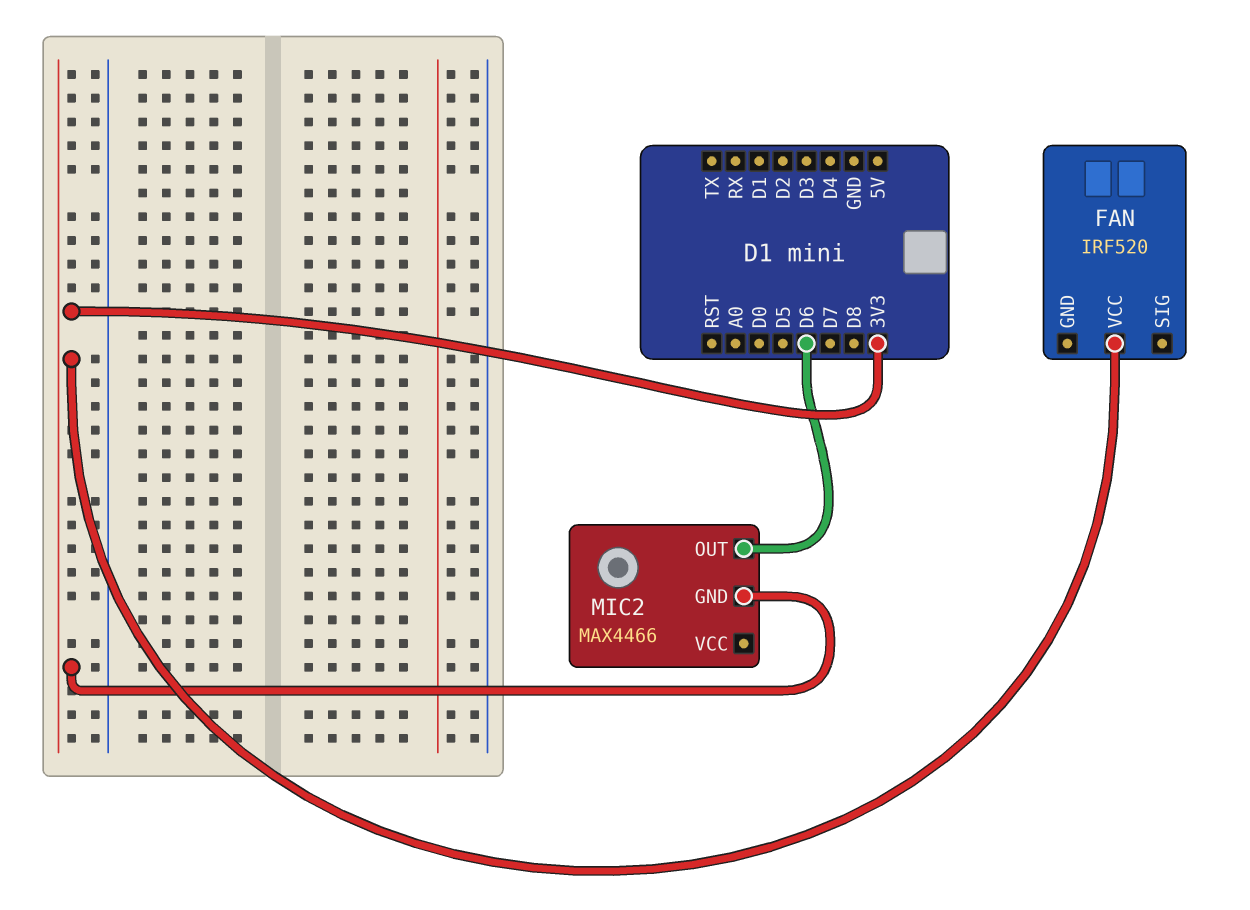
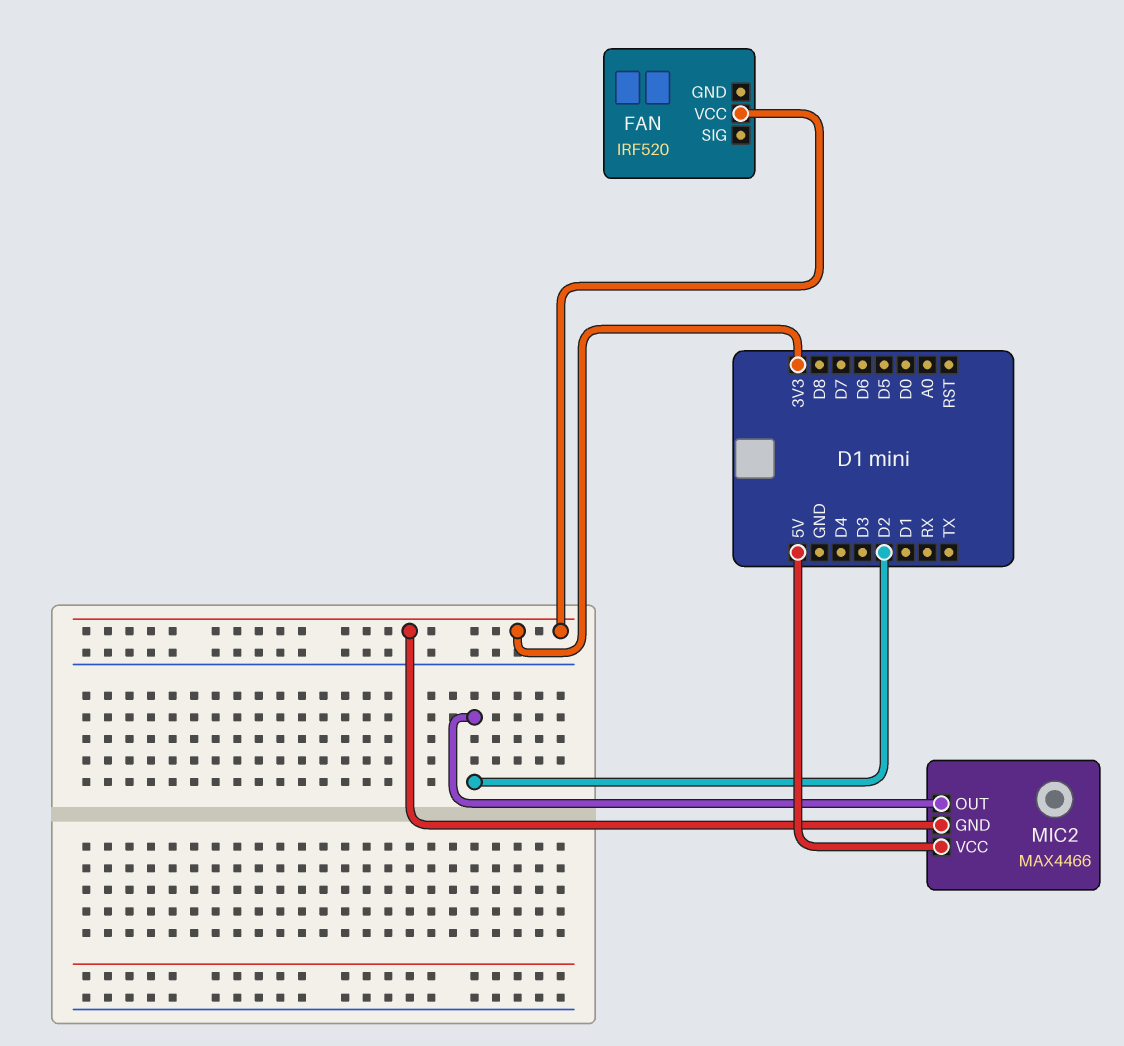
MIC2 pin OUT: D6 -> D2
MIC2 pin VCC: none -> 5V

